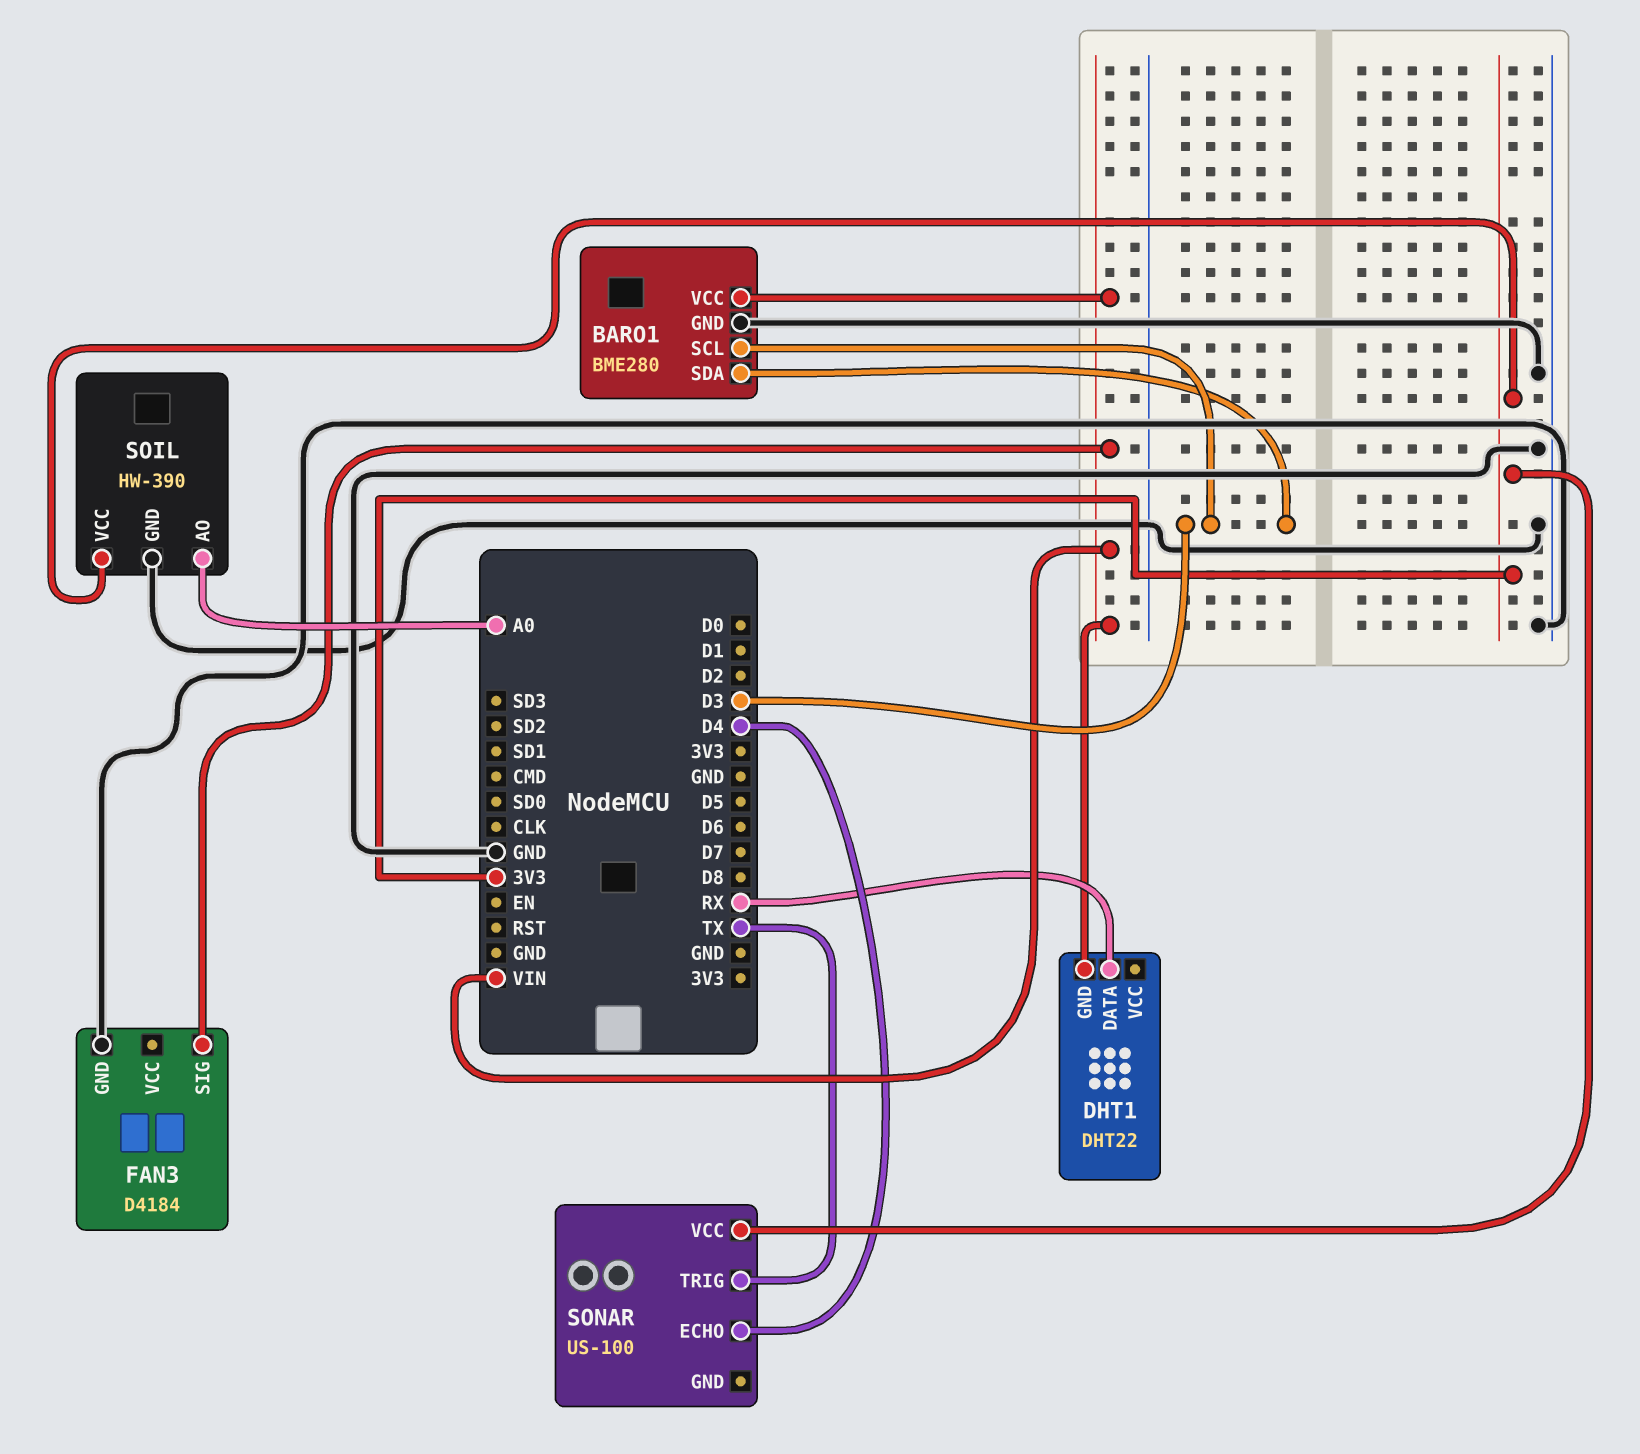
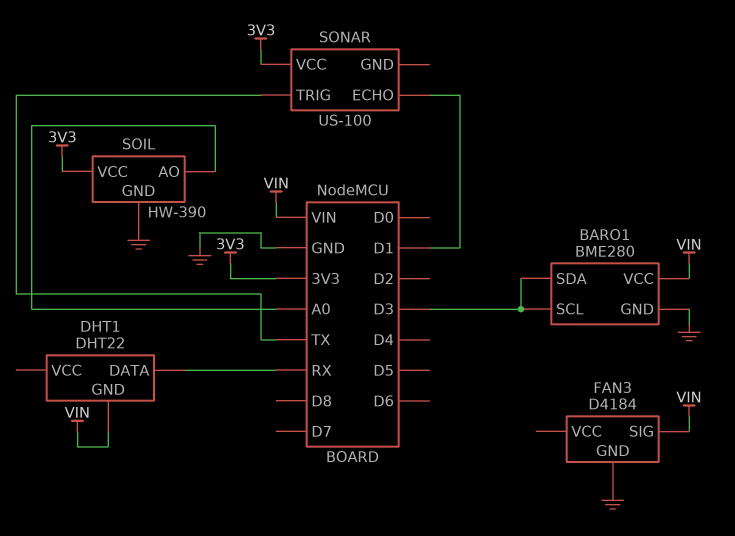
SONAR pin ECHO: D4 -> D1

